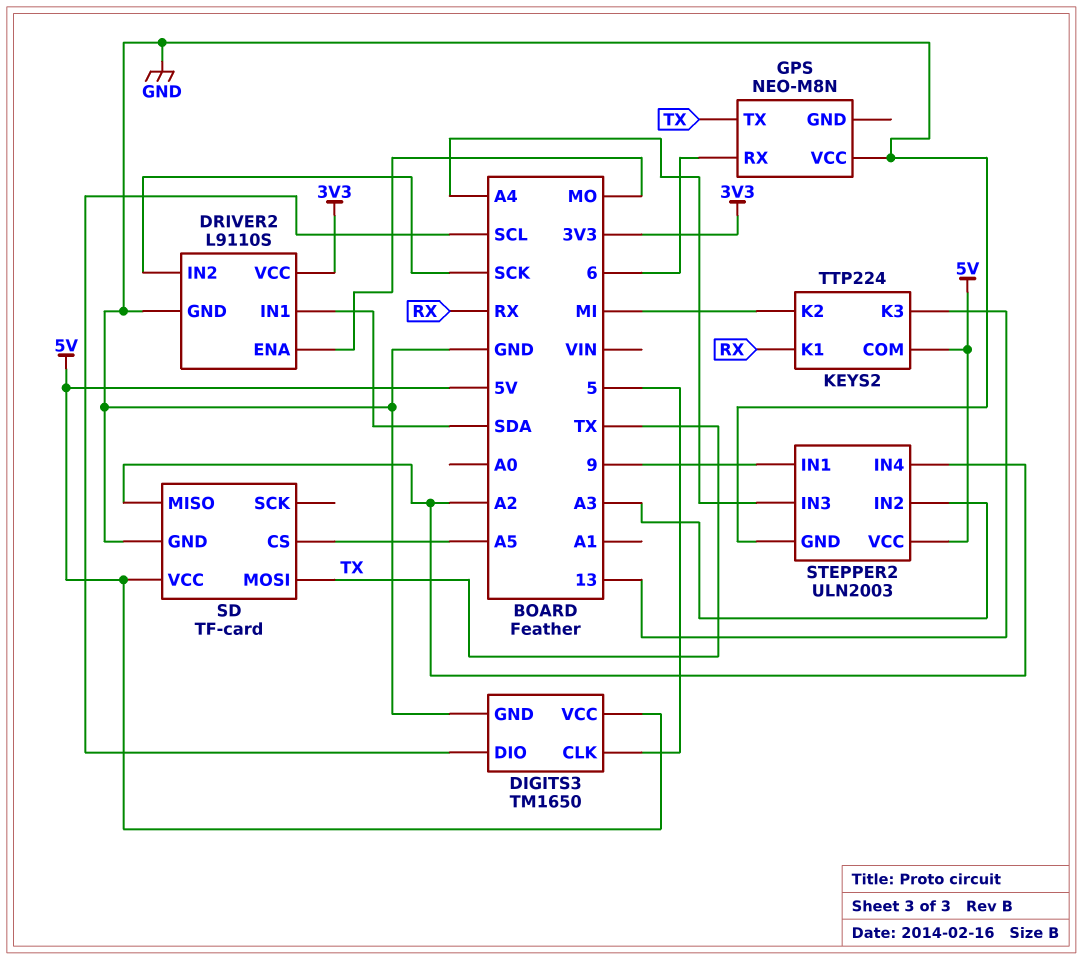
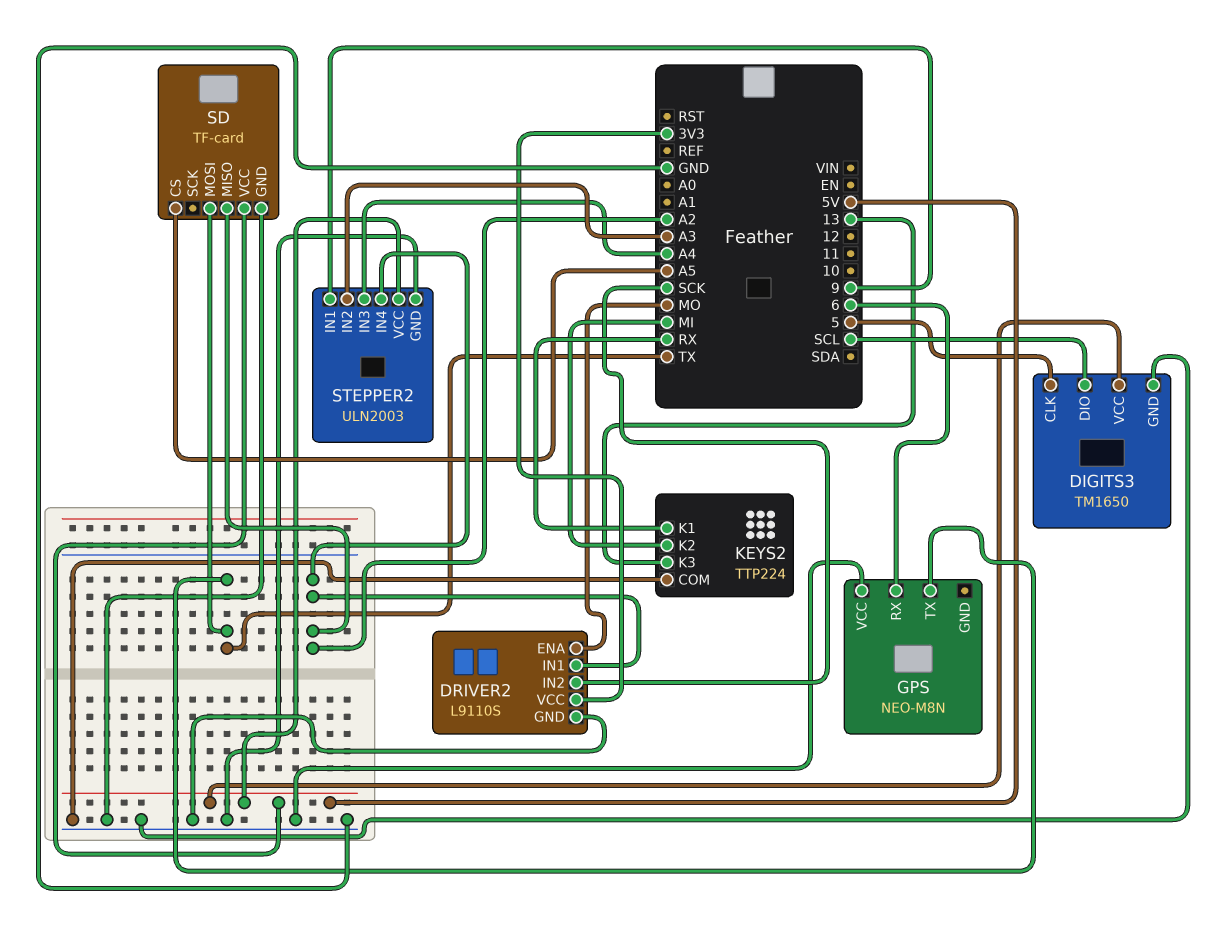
DRIVER2 pin IN1: SDA -> A2
KEYS2 pin COM: 5V -> GND

